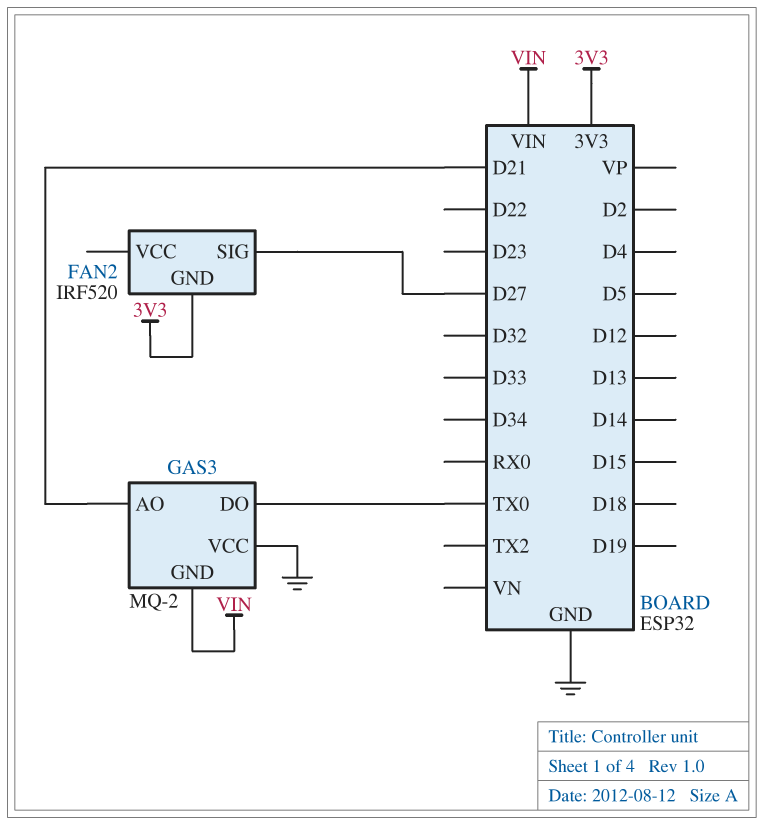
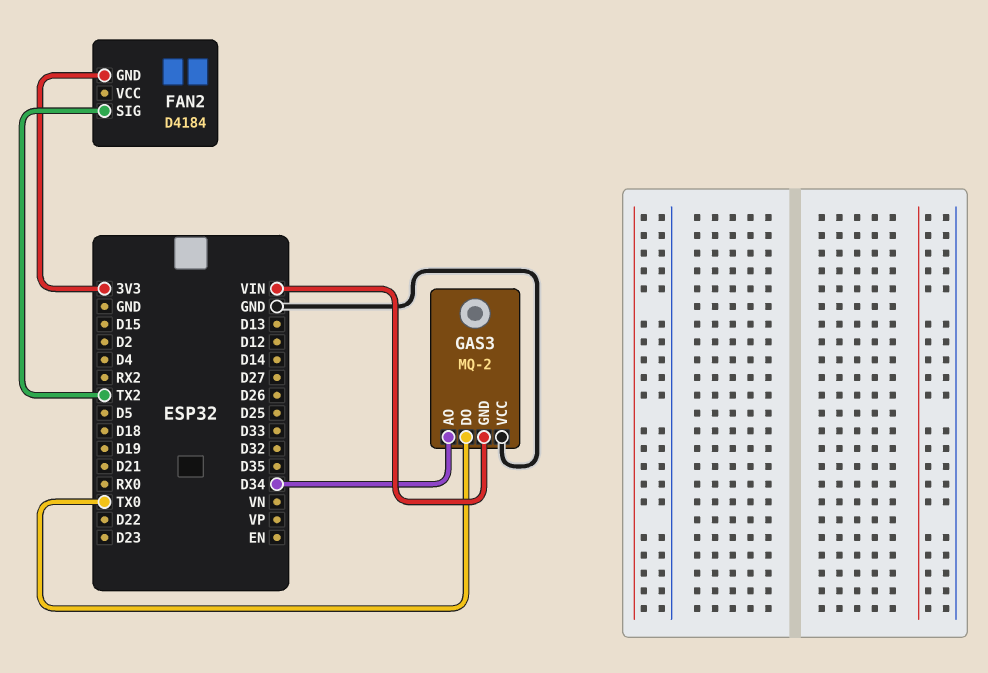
FAN2: IRF520 -> D4184
FAN2 pin SIG: D27 -> TX2
GAS3 pin AO: D21 -> D34

